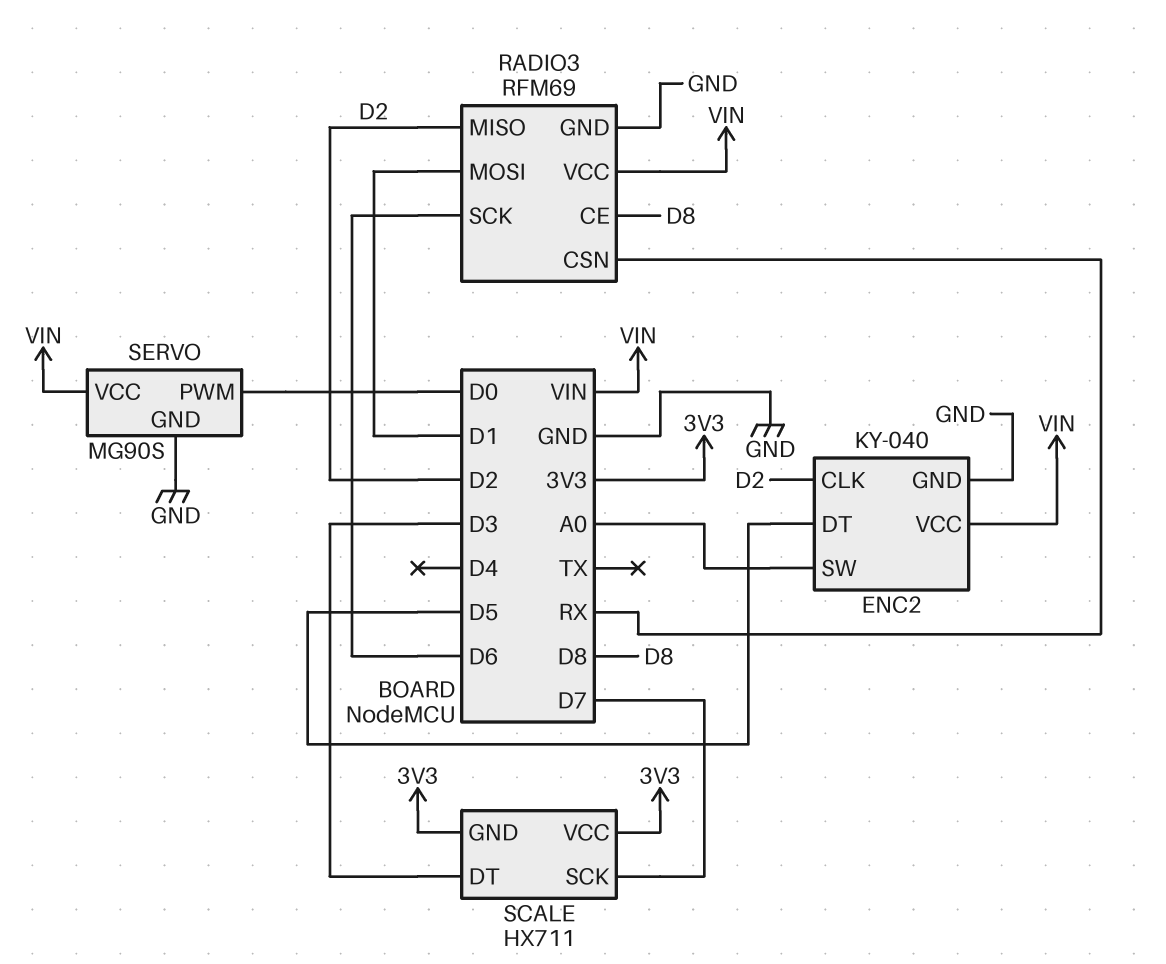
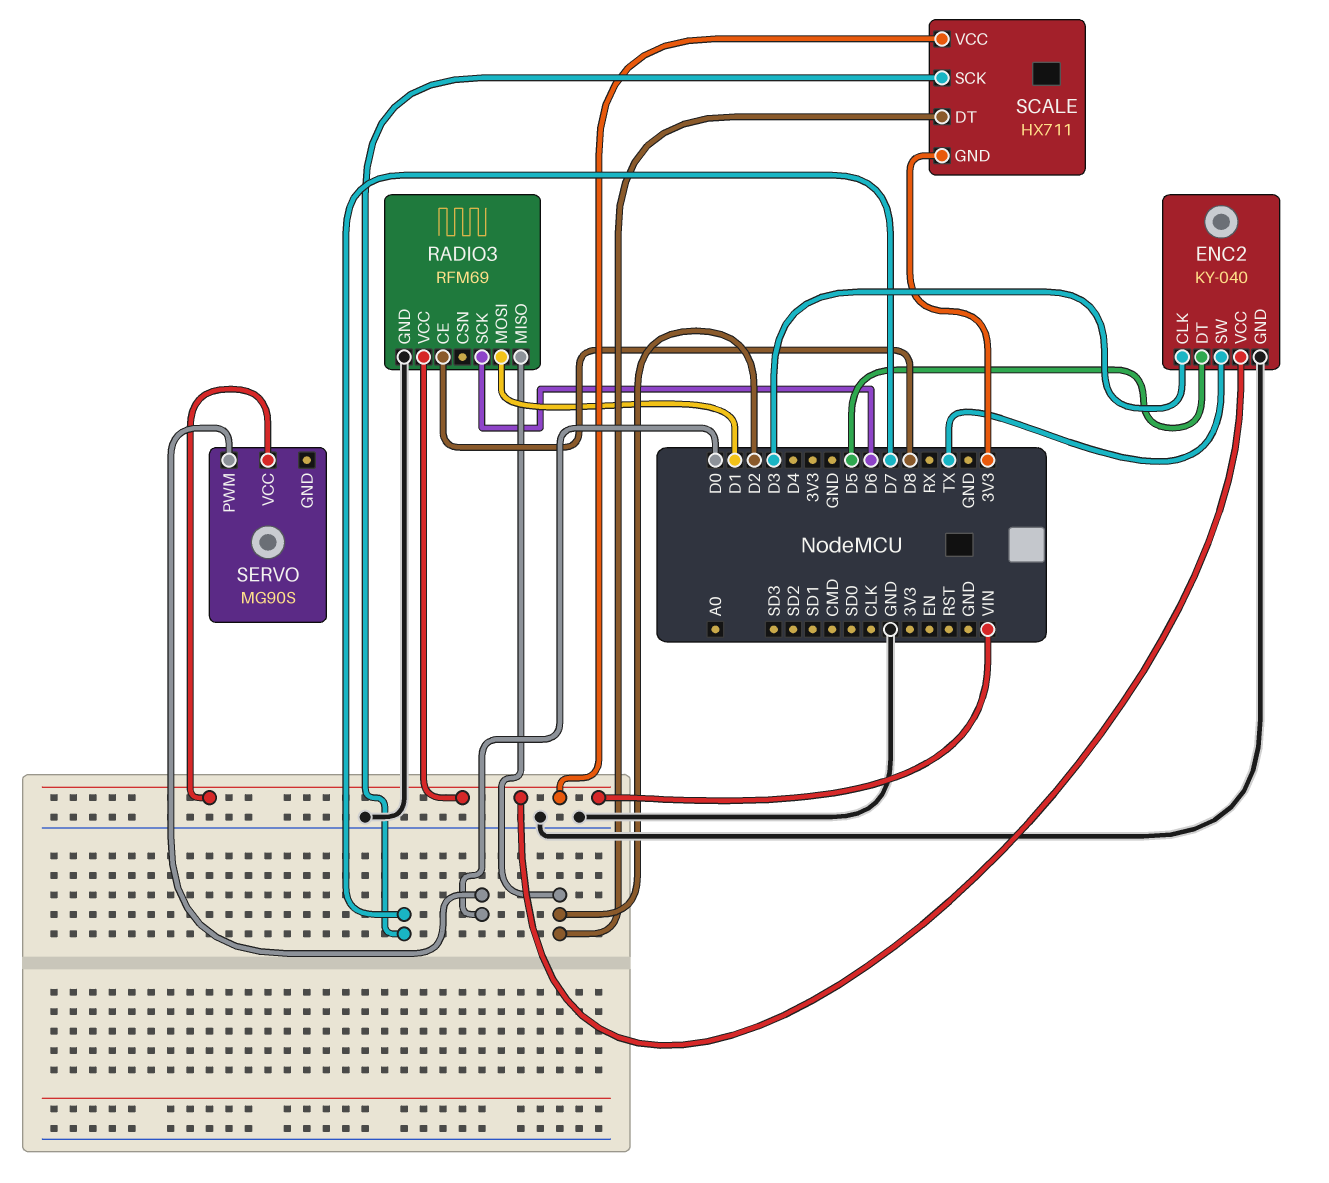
ENC2 pin CLK: D2 -> D3
ENC2 pin SW: A0 -> TX
RADIO3 pin CSN: RX -> none
SCALE pin DT: D3 -> D2
SCALE pin VCC: 3V3 -> VIN
SERVO pin GND: GND -> none

